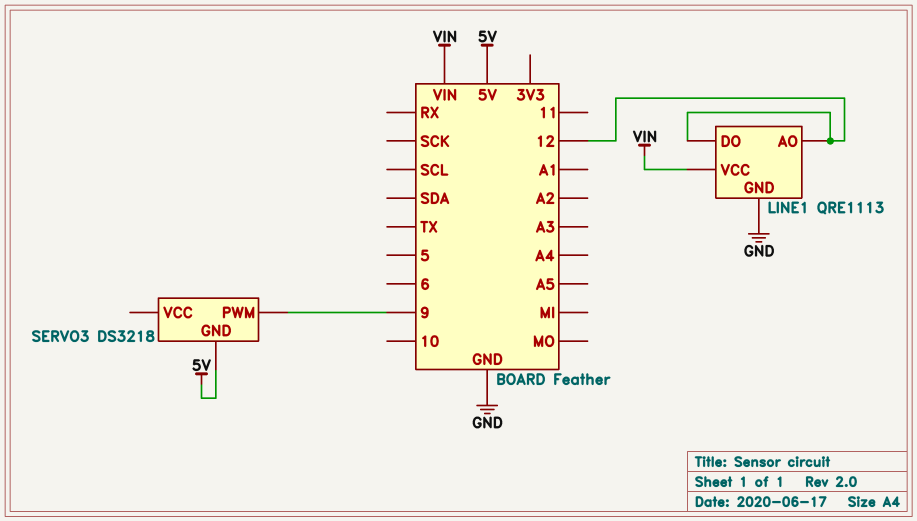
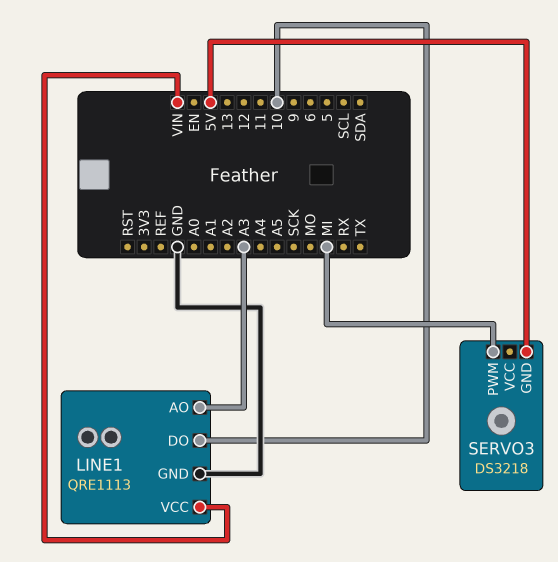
LINE1 pin AO: 12 -> A3
LINE1 pin DO: 12 -> 10
SERVO3 pin PWM: 9 -> MI

